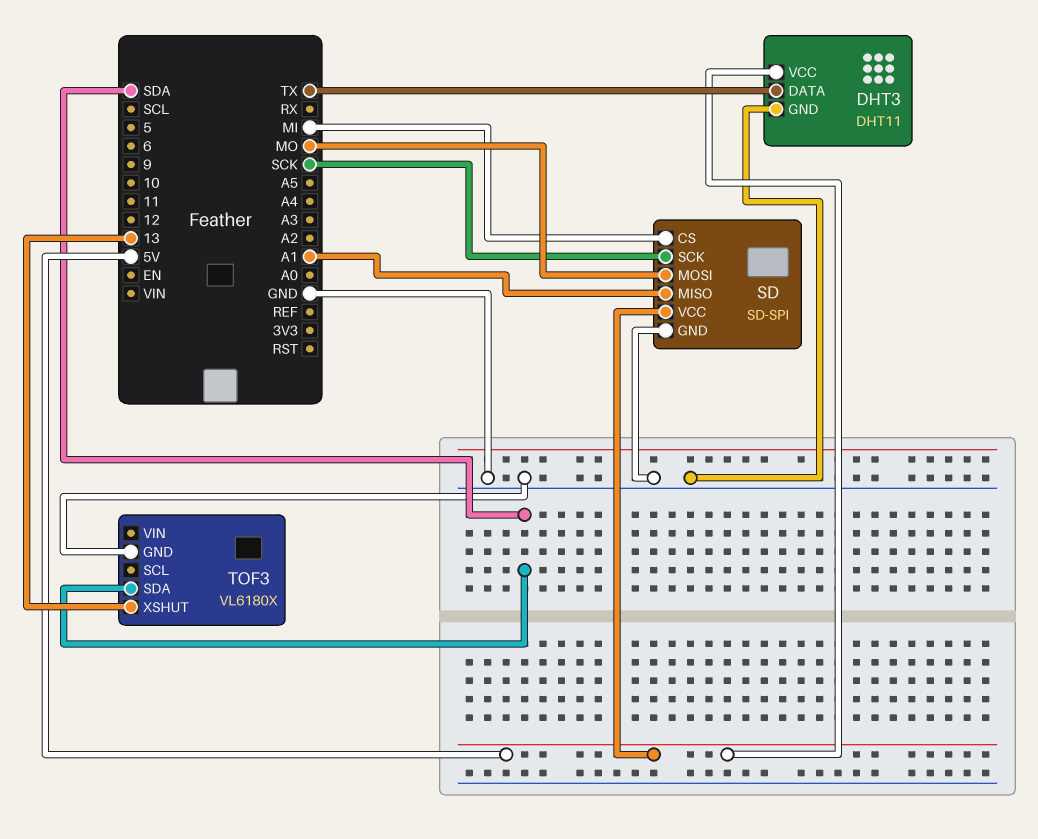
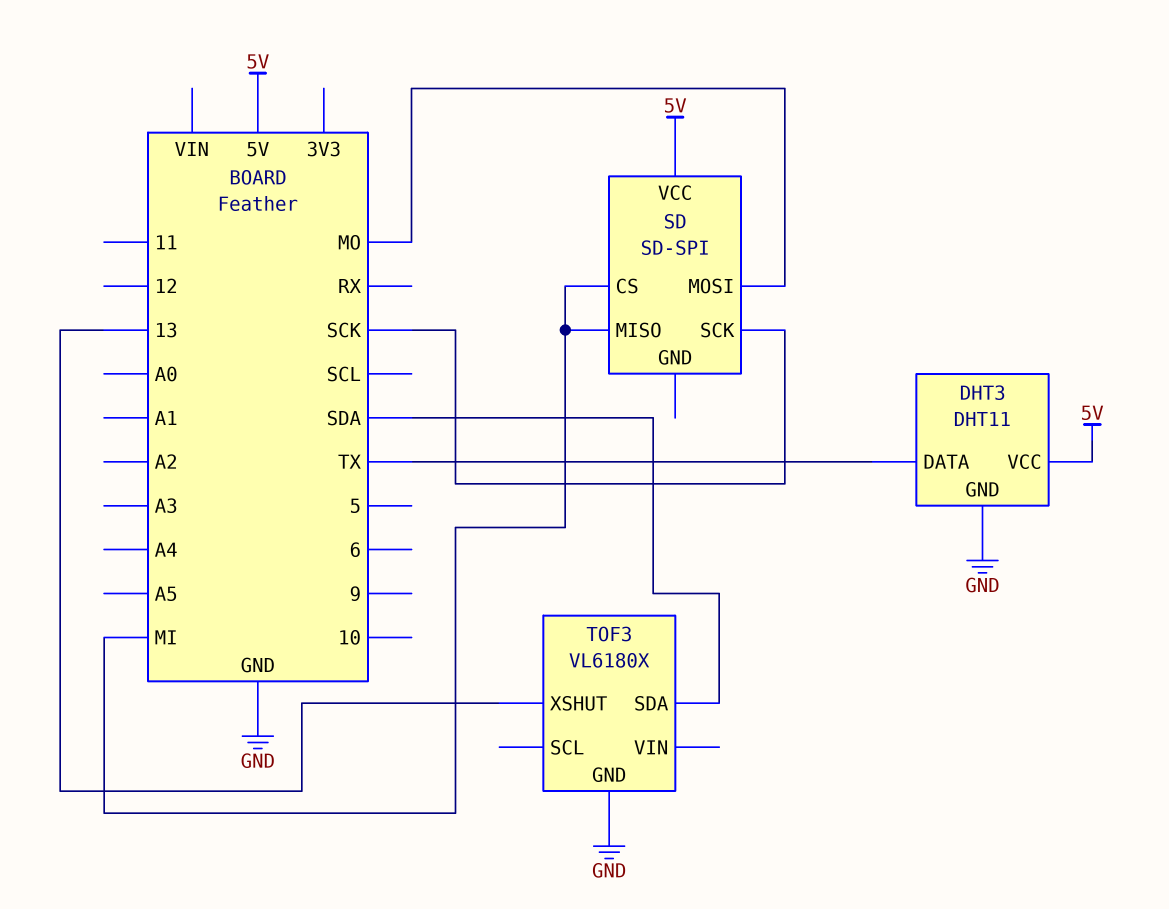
SD pin GND: GND -> none
SD pin MISO: A1 -> MI

